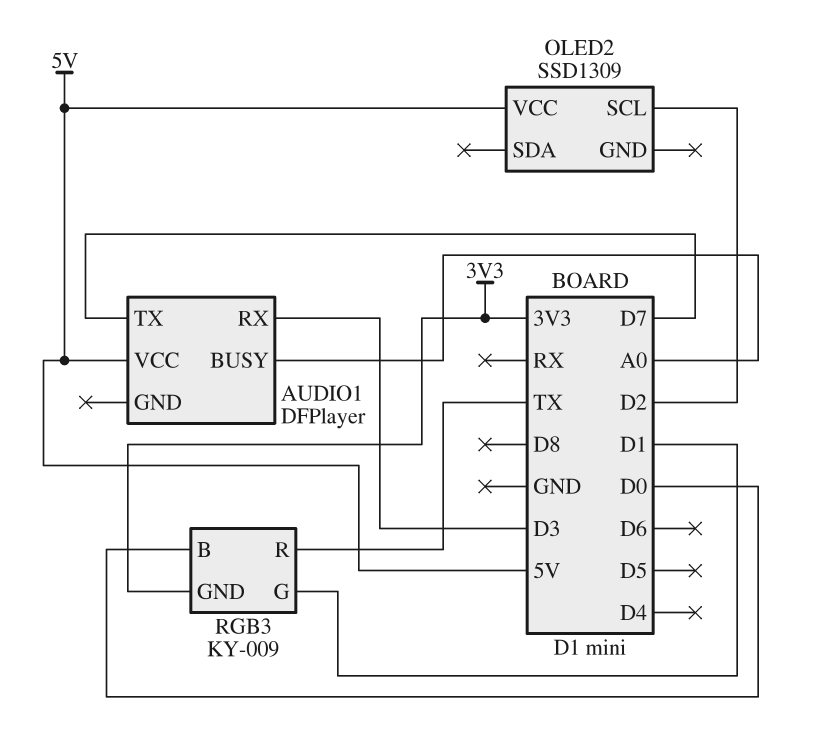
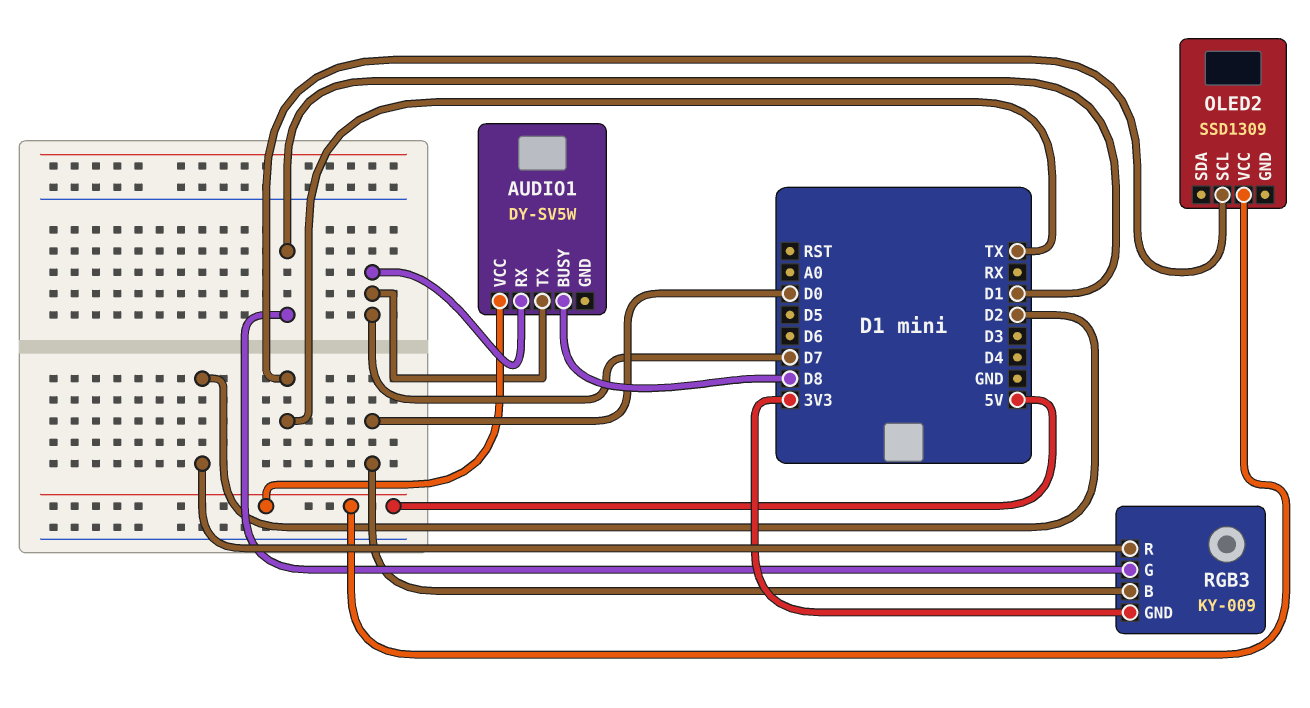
AUDIO1: DFPlayer -> DY-SV5W
AUDIO1 pin BUSY: A0 -> D8
AUDIO1 pin RX: D3 -> D7
OLED2 pin SCL: D2 -> TX
RGB3 pin R: TX -> D2

